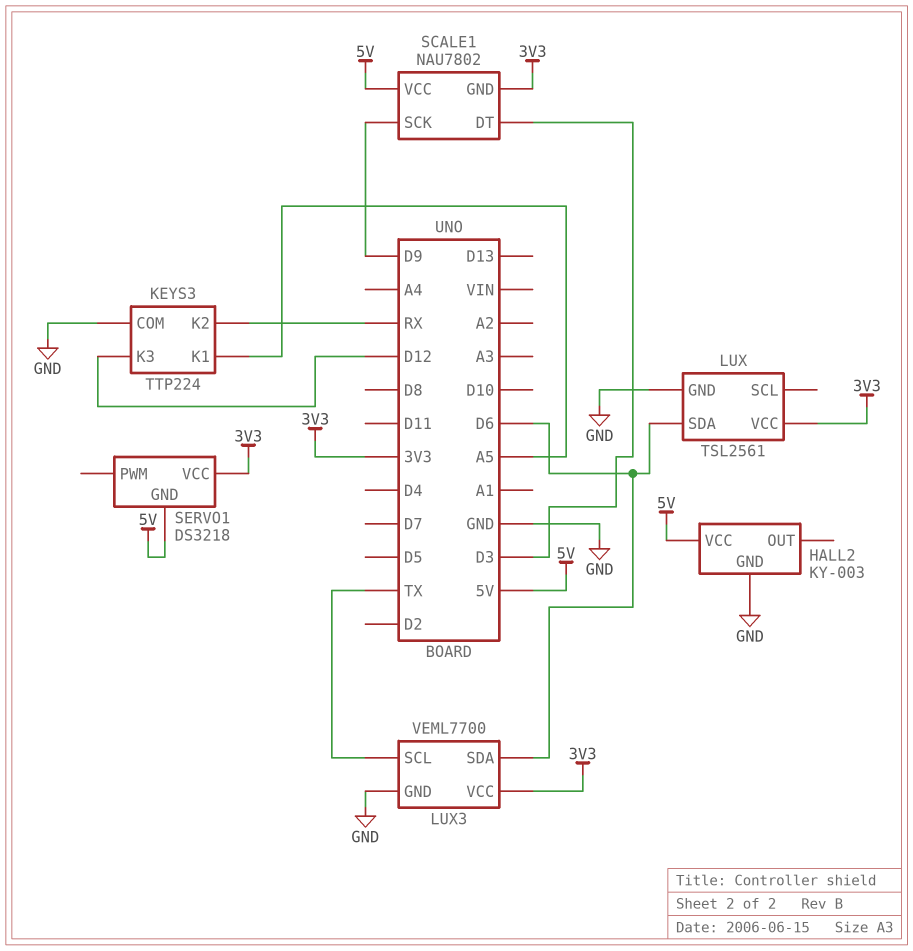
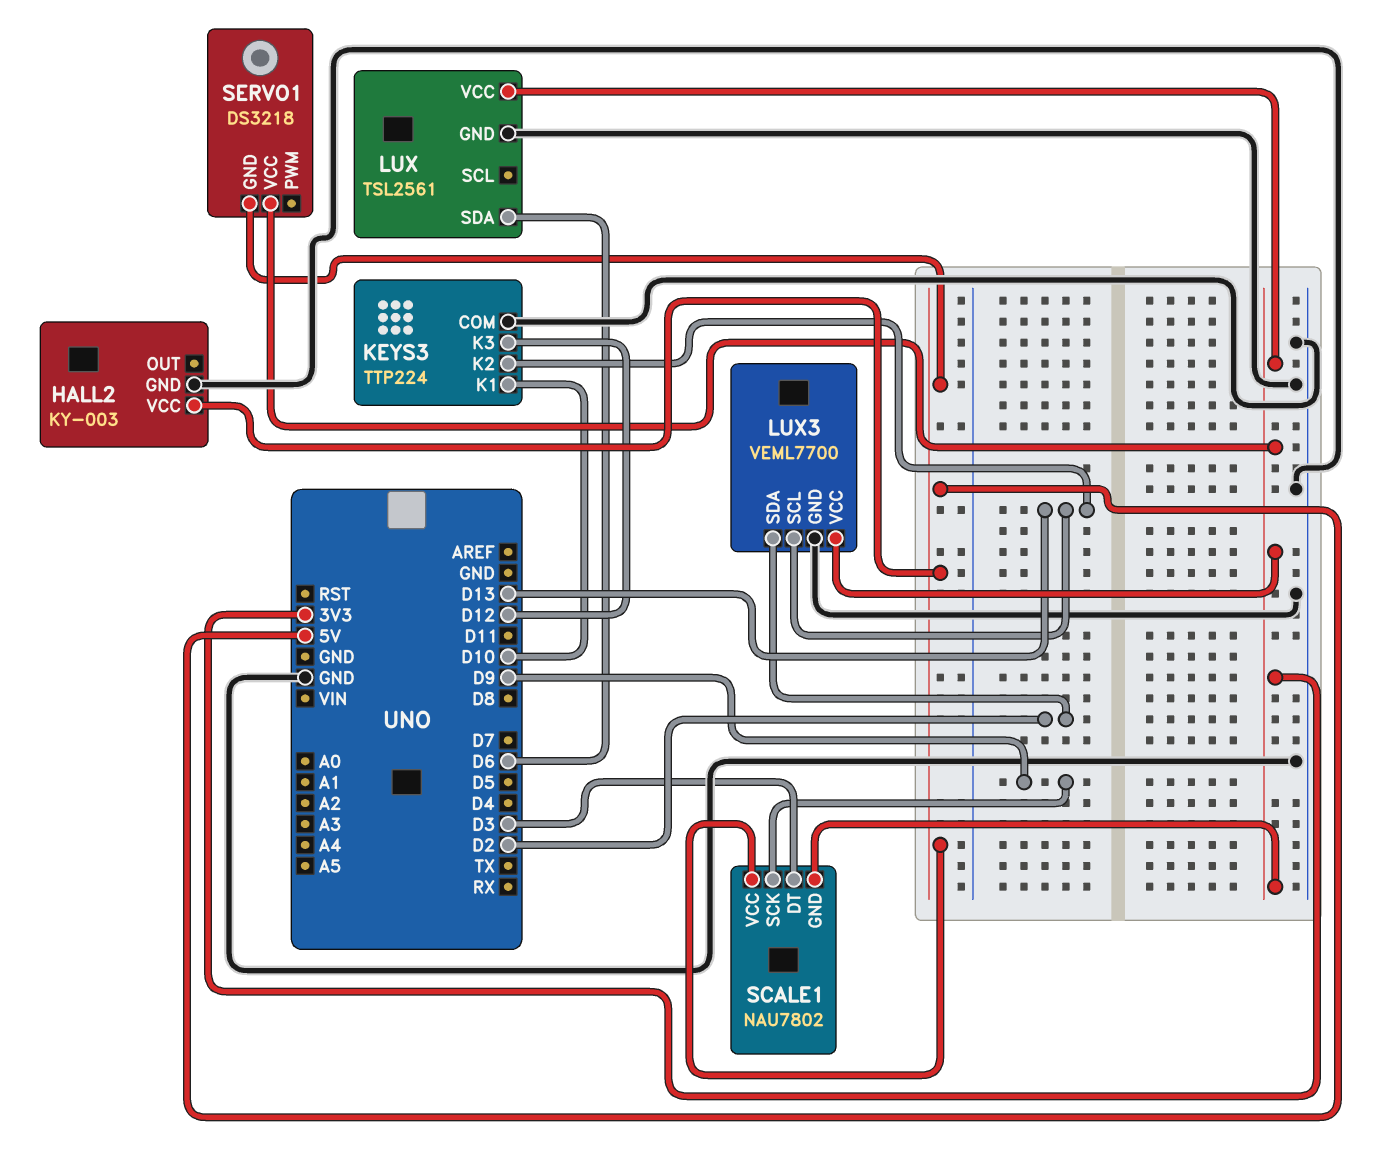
KEYS3 pin K1: A5 -> D10
KEYS3 pin K2: RX -> D13
LUX3 pin SCL: TX -> D13
LUX3 pin SDA: D6 -> D2

